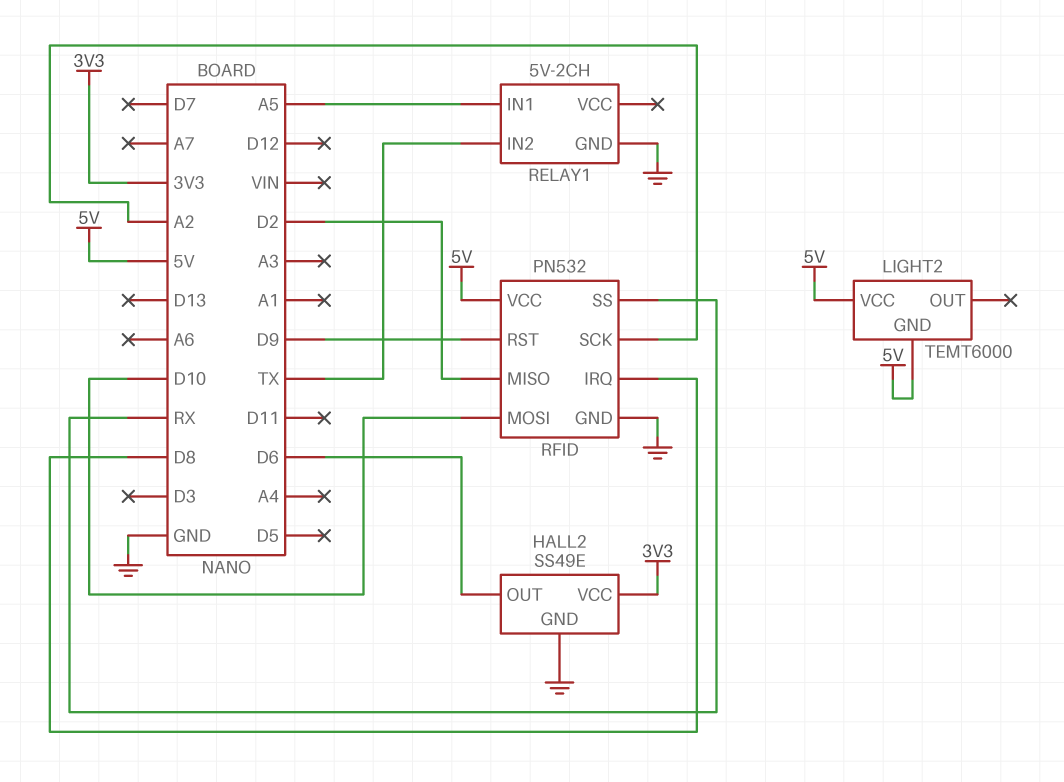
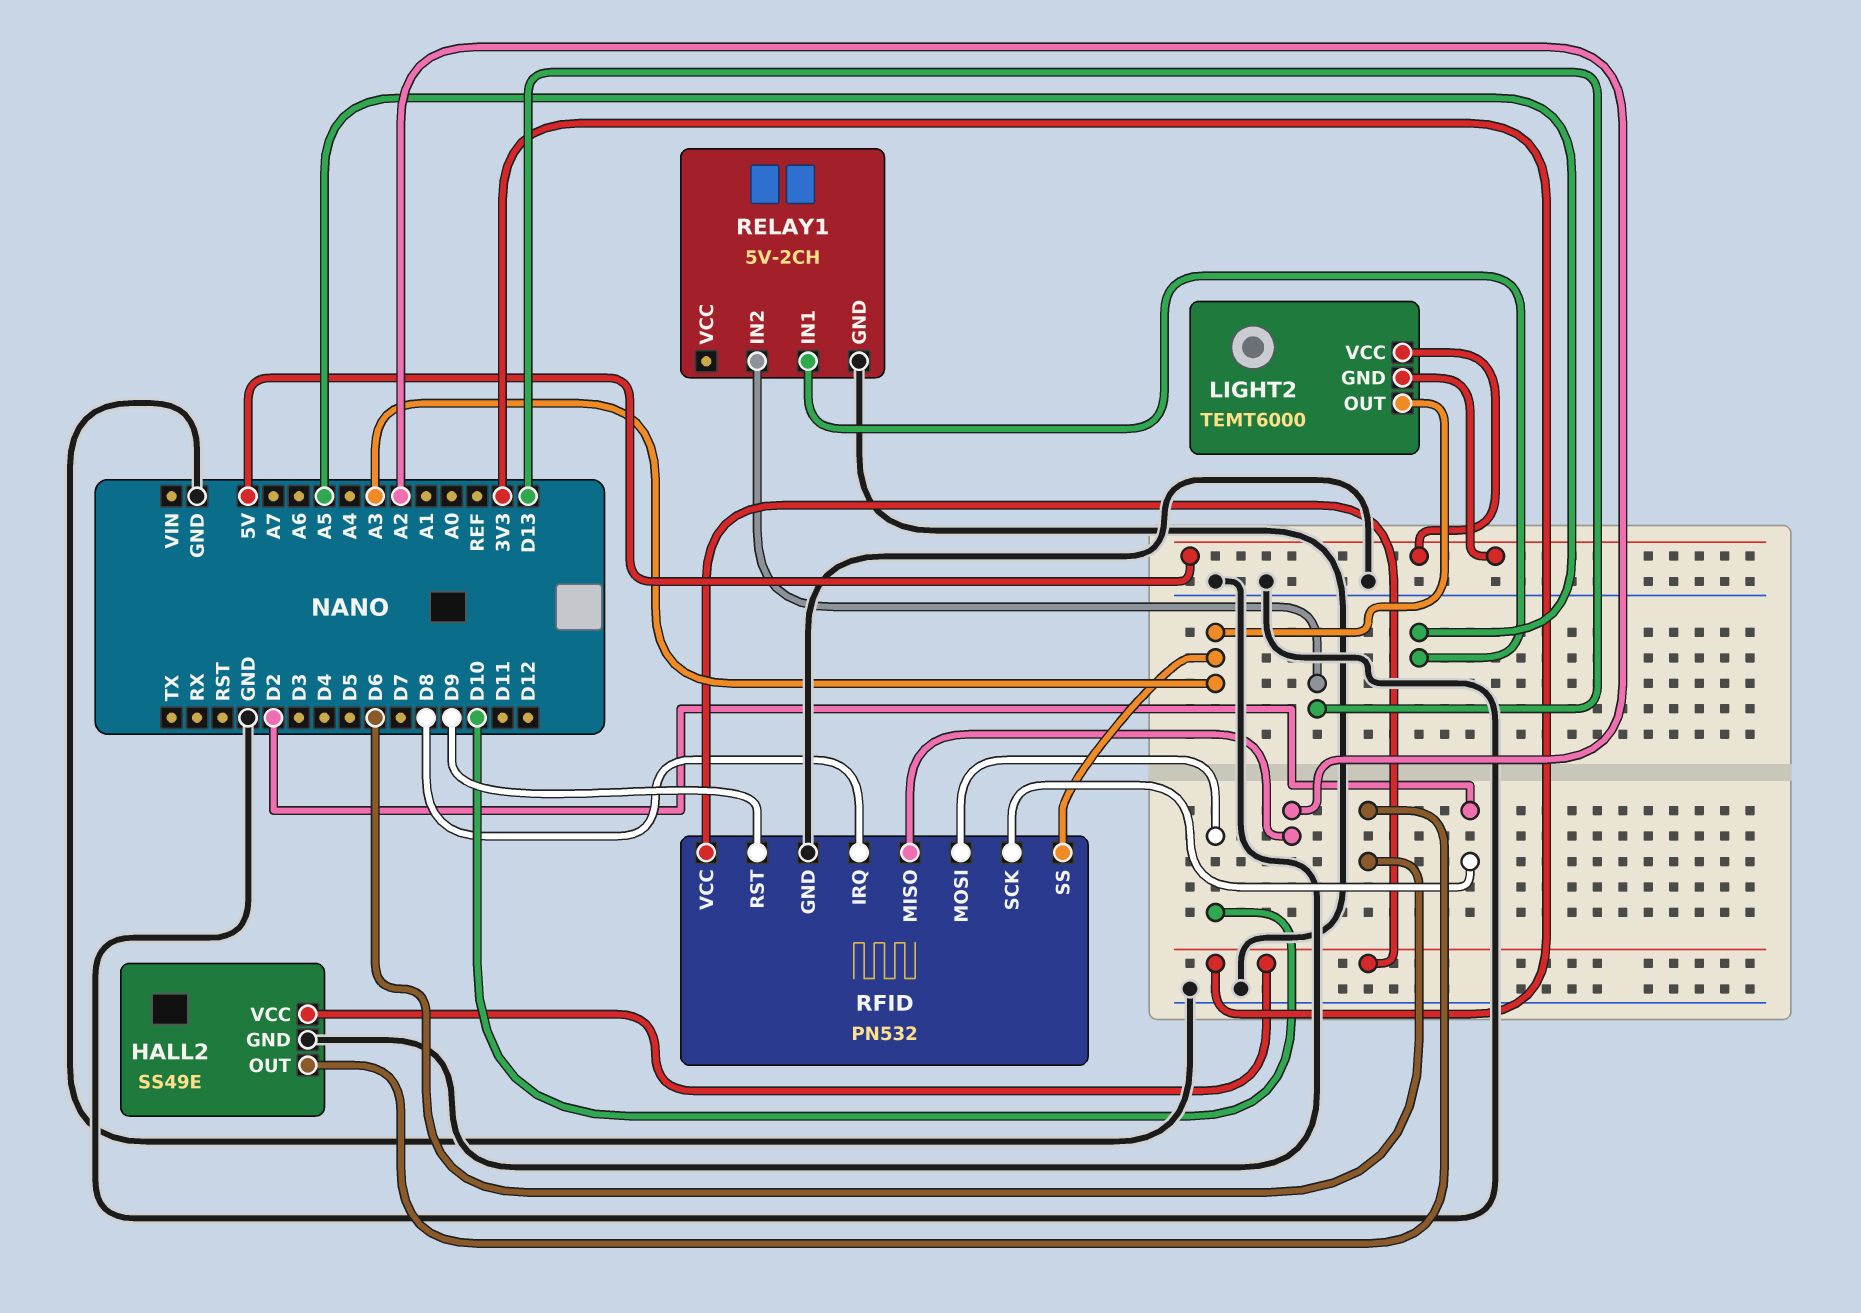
LIGHT2 pin OUT: none -> A3
RELAY1 pin IN2: TX -> D13
RFID pin MISO: D2 -> A2
RFID pin SCK: A2 -> D2
RFID pin SS: RX -> A3
RFID pin VCC: 5V -> 3V3

